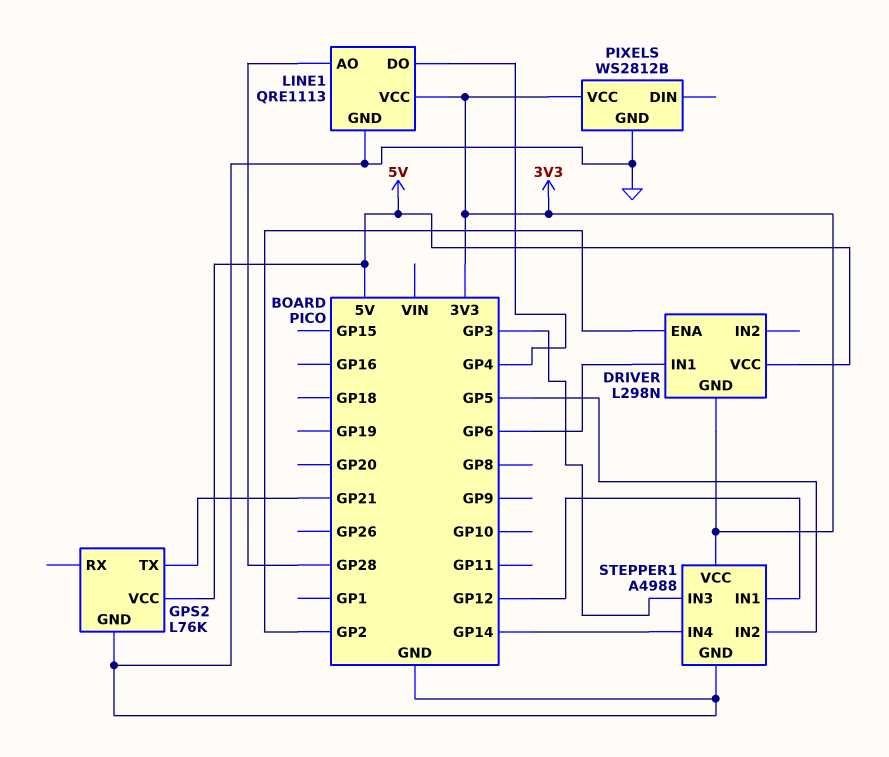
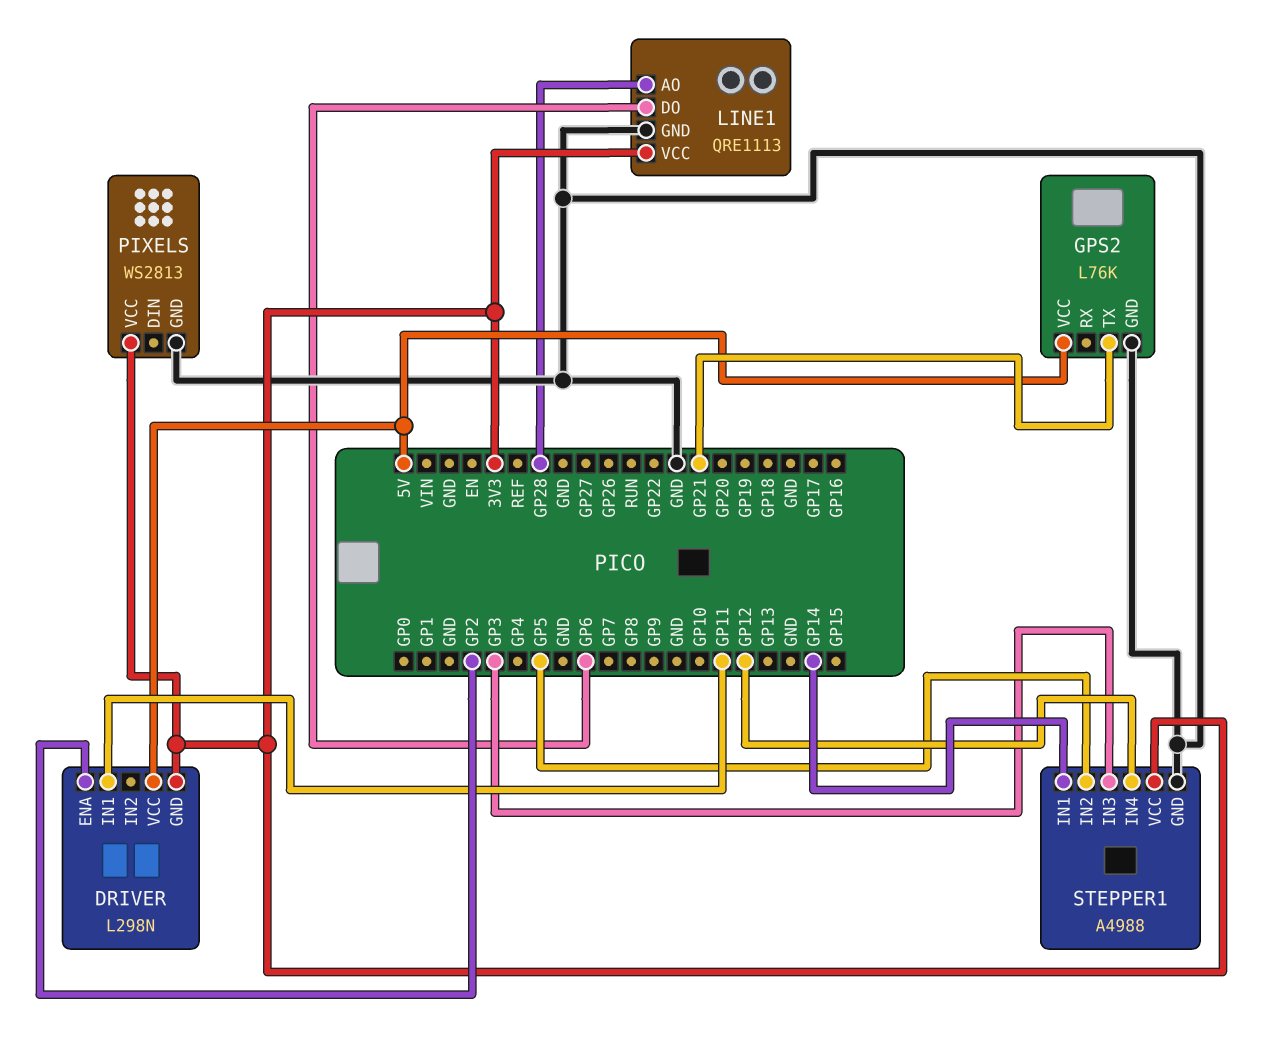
DRIVER pin IN1: GP6 -> GP11
LINE1 pin DO: GP4 -> GP6
PIXELS: WS2812B -> WS2813
STEPPER1 pin IN1: GP12 -> GP14
STEPPER1 pin IN4: GP14 -> GP12

